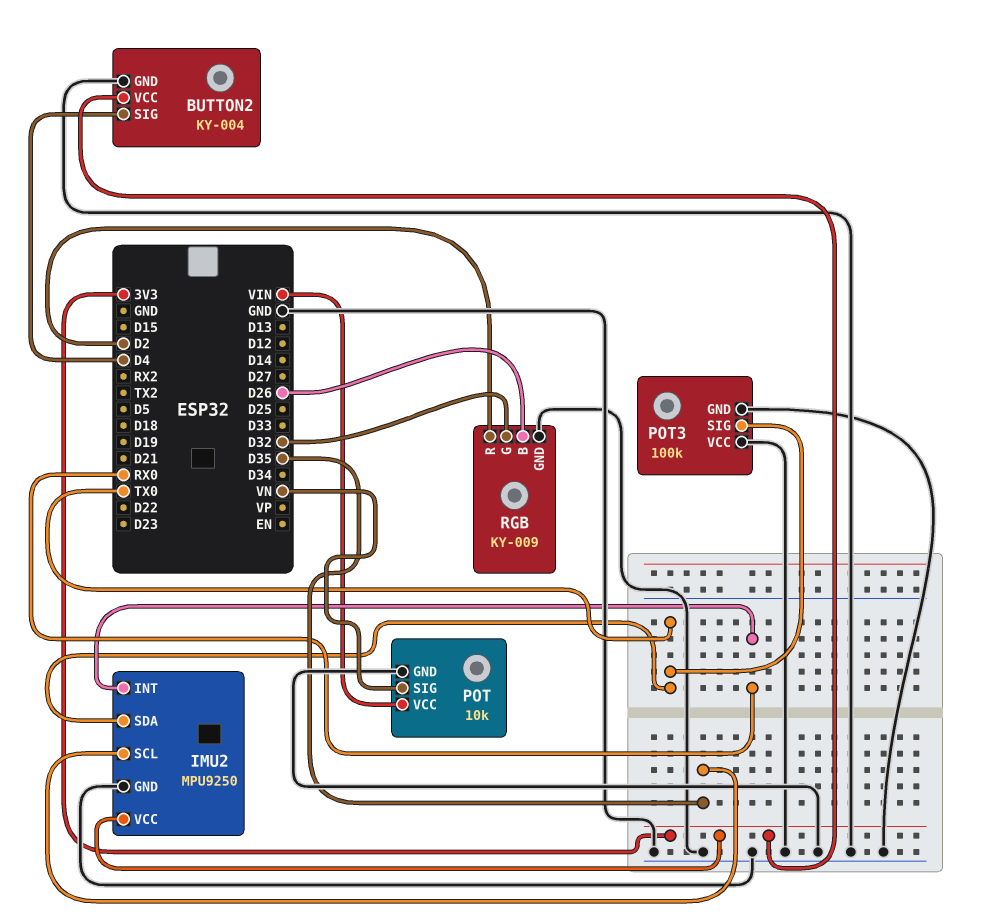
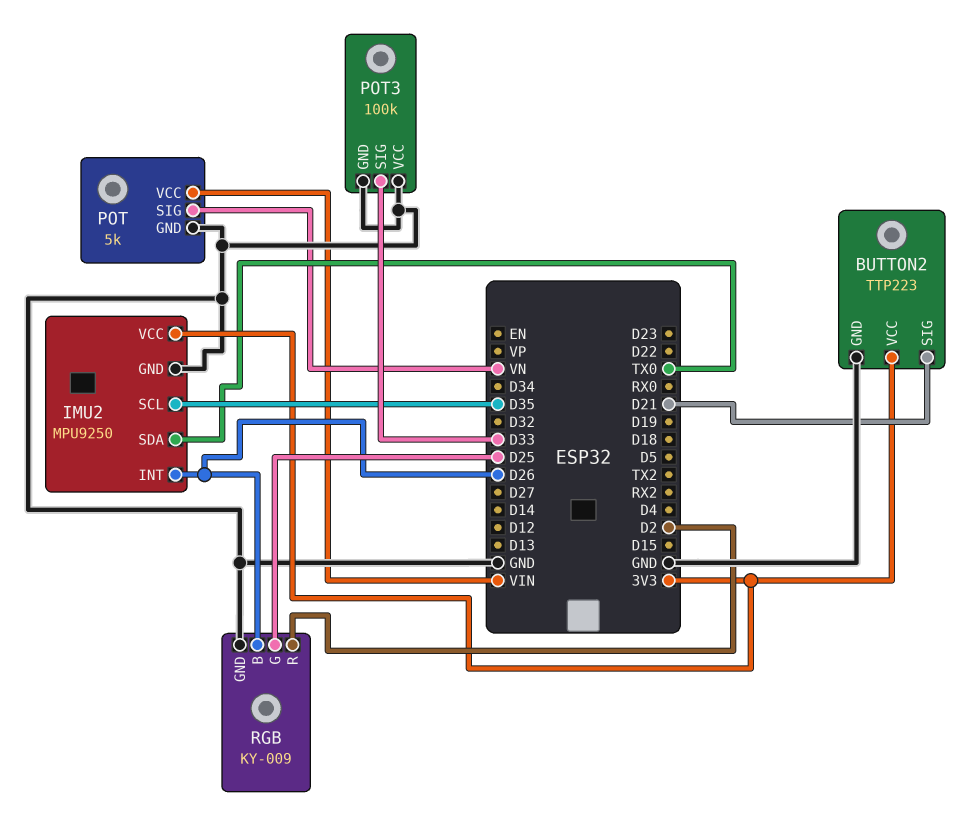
BUTTON2: KY-004 -> TTP223
BUTTON2 pin SIG: D4 -> D21
IMU2 pin INT: RX0 -> D26
POT: 10k -> 5k
POT3 pin SIG: TX0 -> D33
RGB pin G: D32 -> D25

